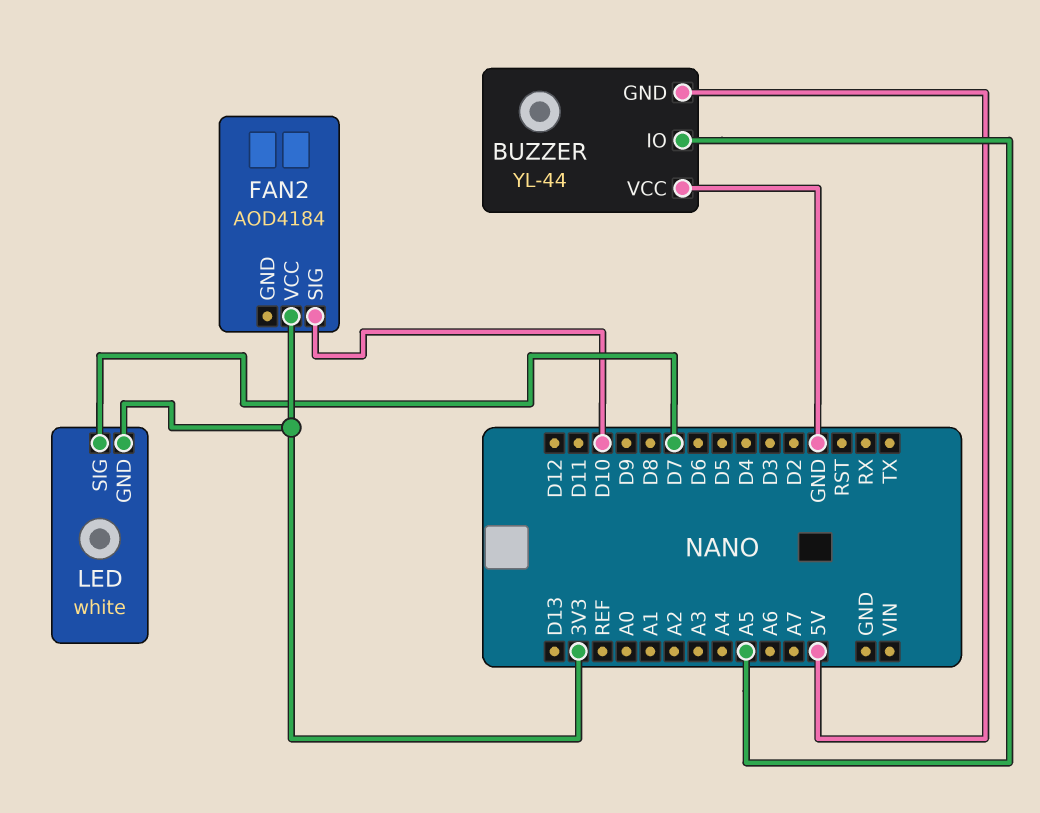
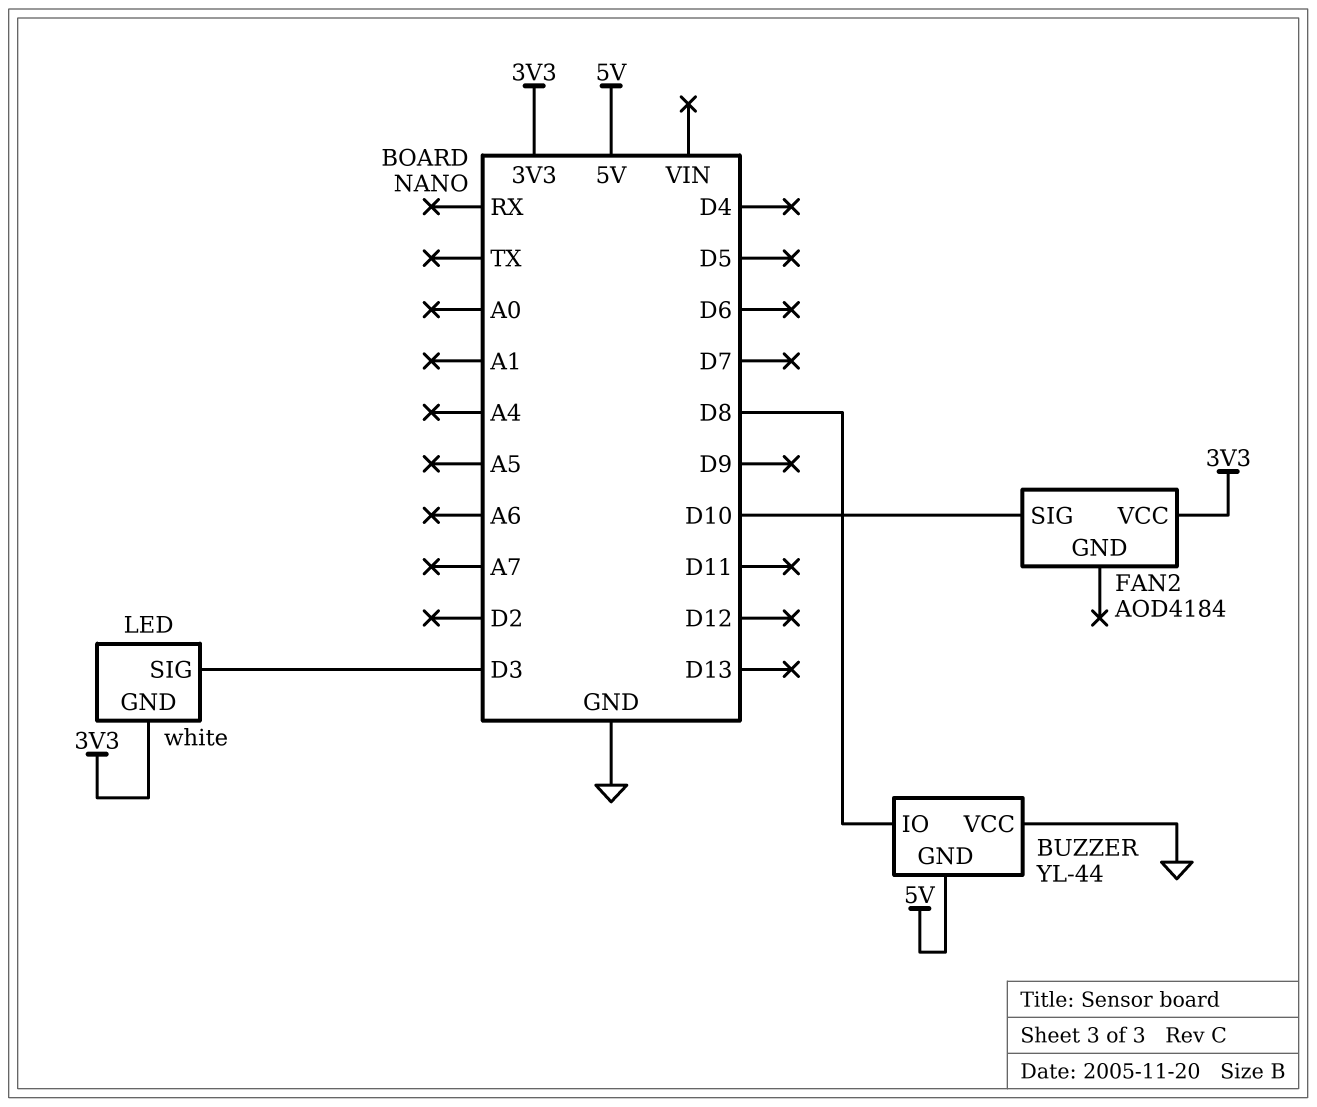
BUZZER pin IO: A5 -> D8
LED pin SIG: D7 -> D3

